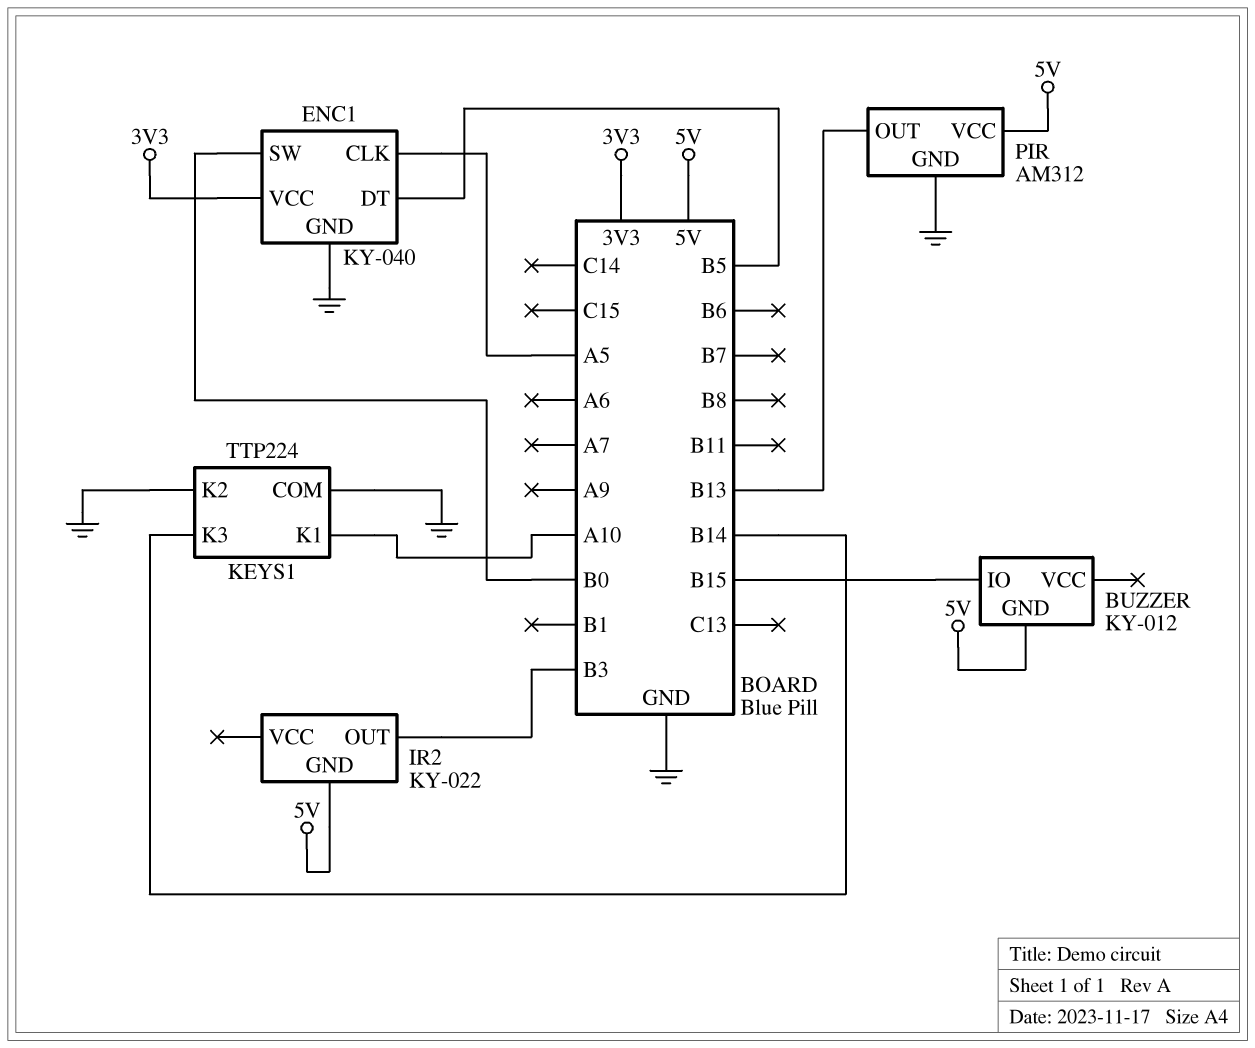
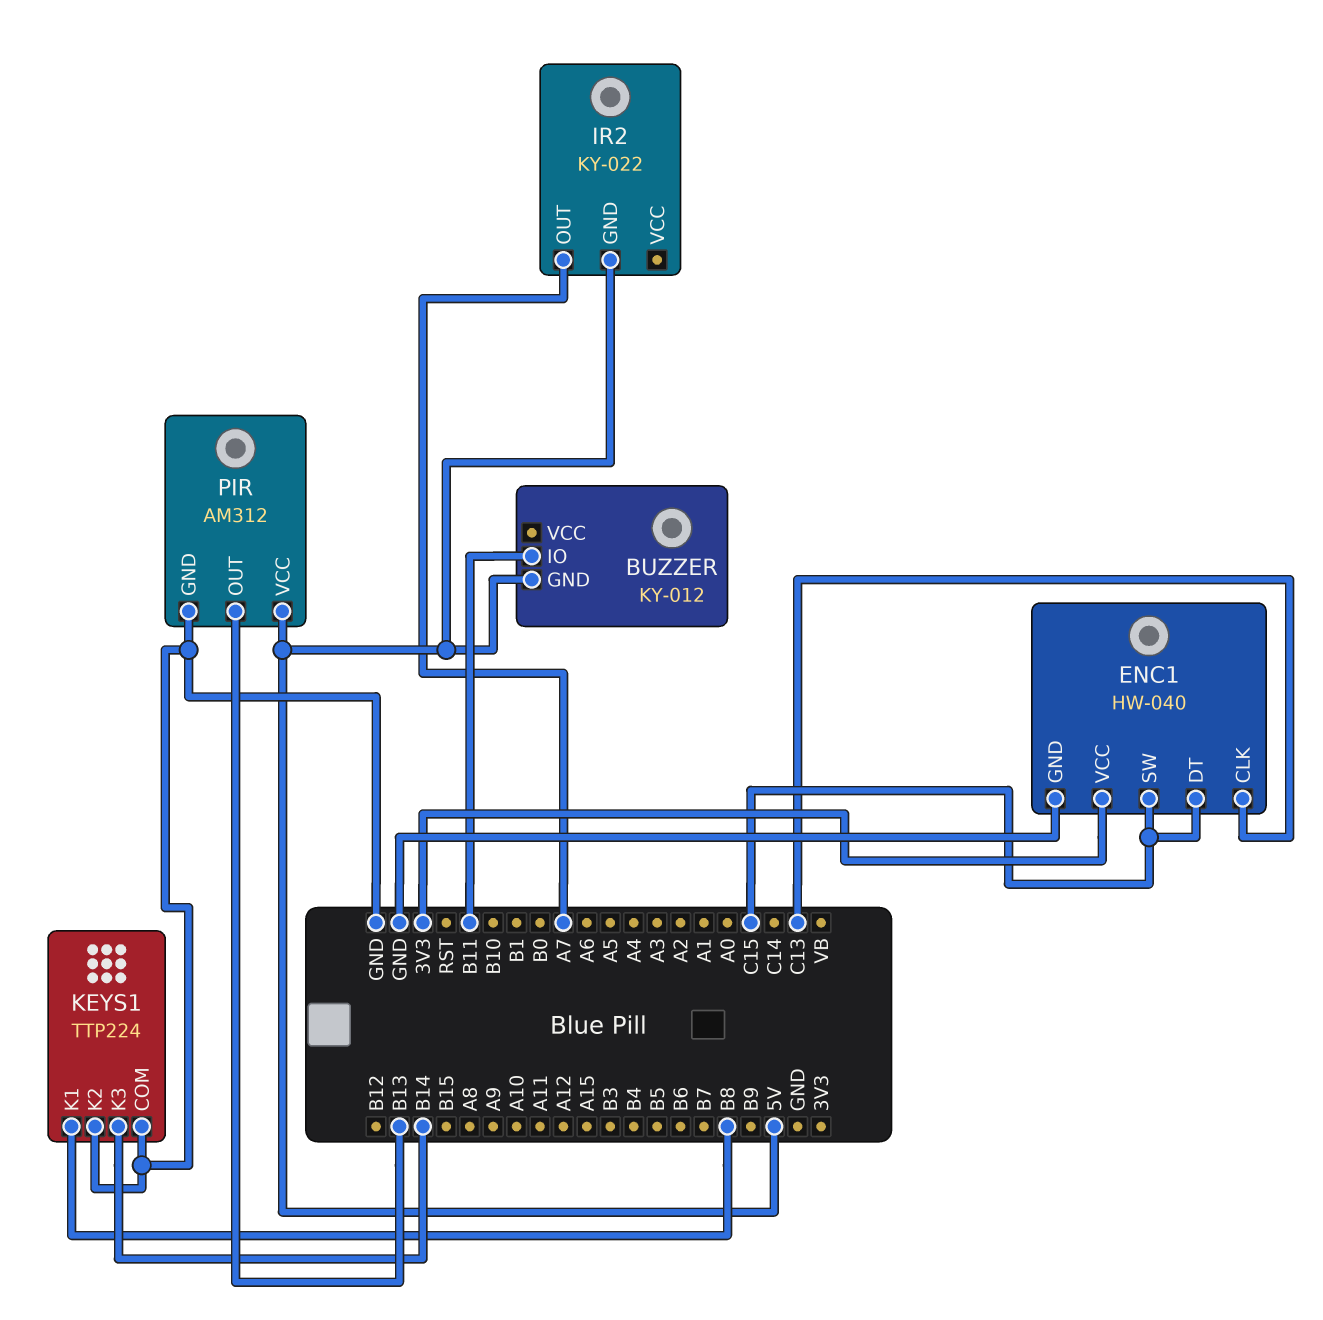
BUZZER pin IO: B15 -> B11
ENC1: KY-040 -> HW-040
ENC1 pin CLK: A5 -> C13
ENC1 pin DT: B5 -> C15
ENC1 pin SW: B0 -> C15
IR2 pin OUT: B3 -> A7
KEYS1 pin K1: A10 -> B8

